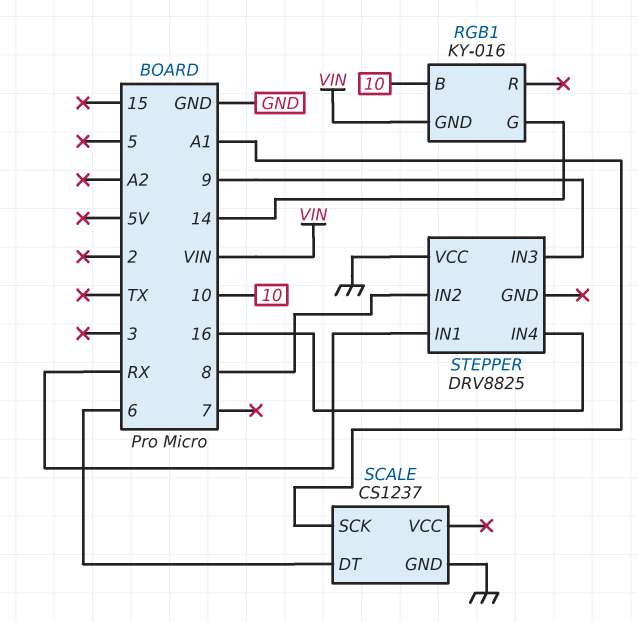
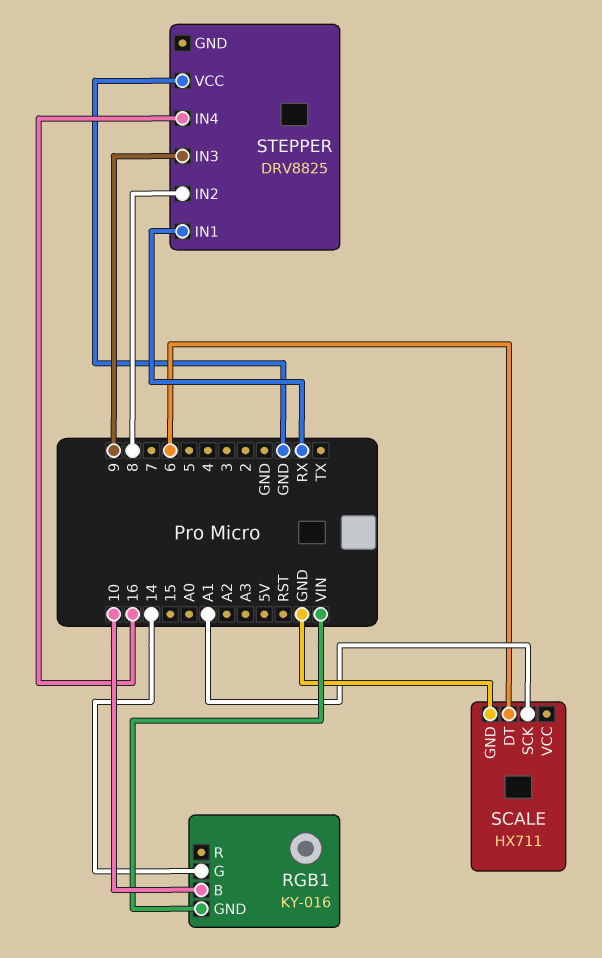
SCALE: CS1237 -> HX711

